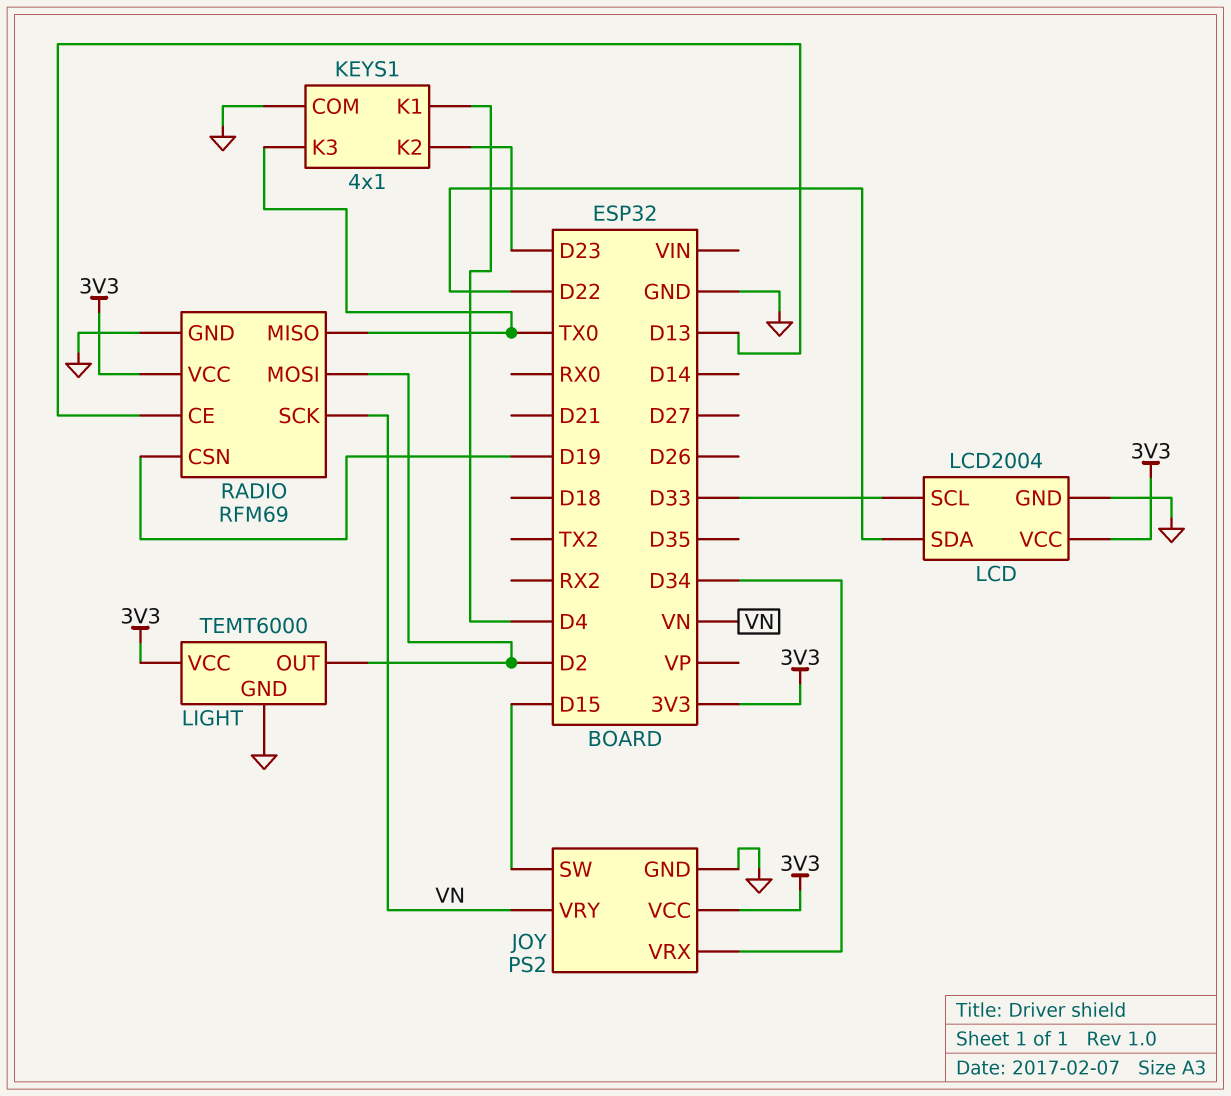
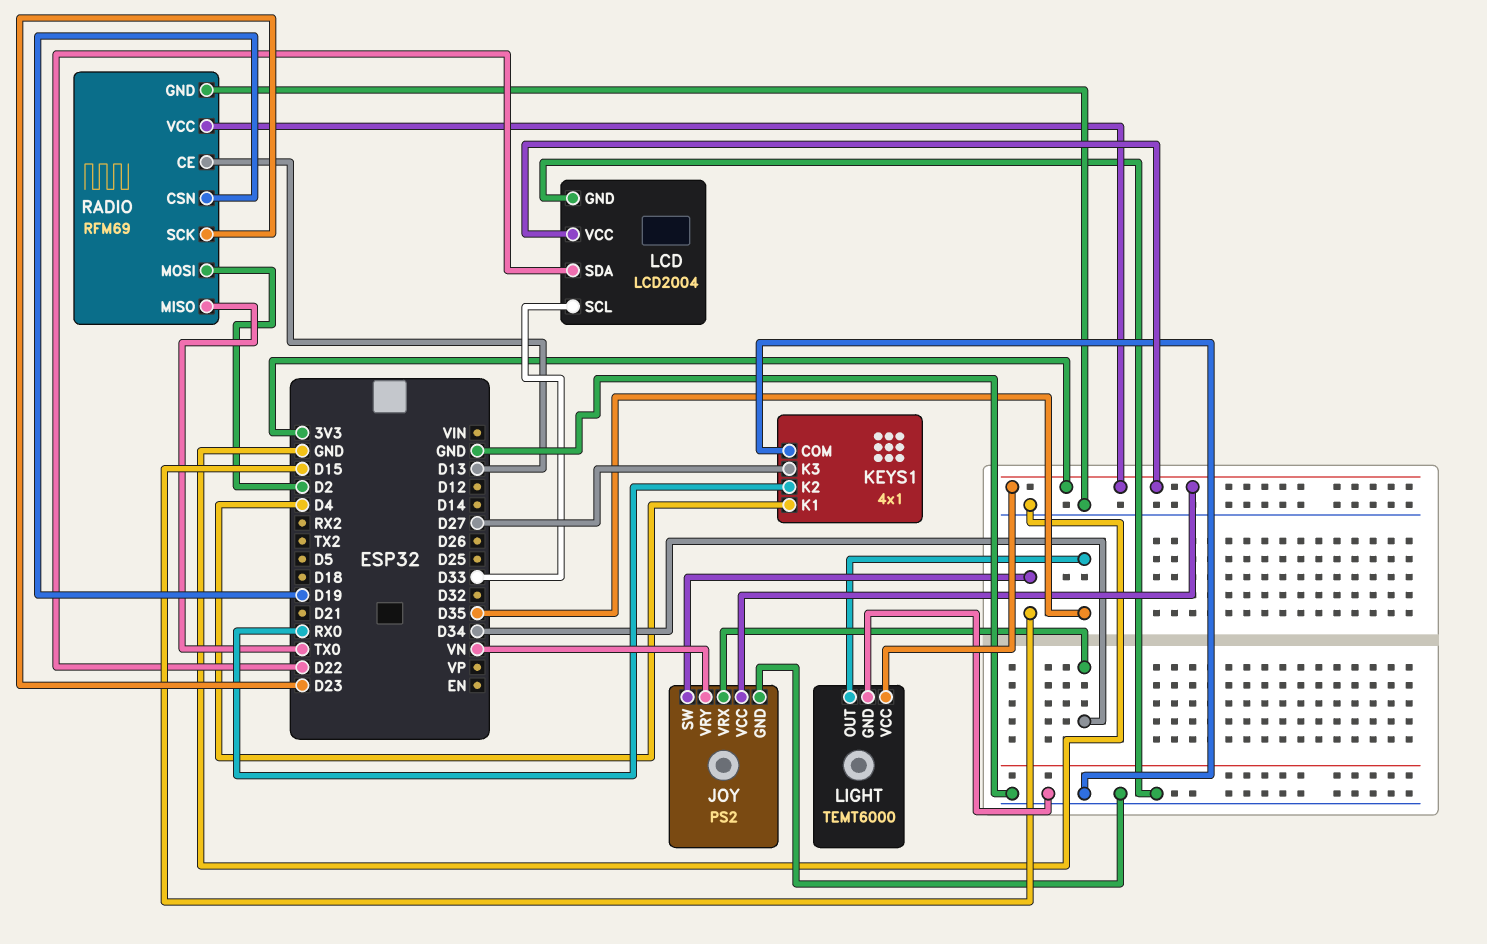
KEYS1 pin K2: D23 -> RX0
KEYS1 pin K3: TX0 -> D27
LIGHT pin OUT: D2 -> D35
RADIO pin SCK: VN -> D23

